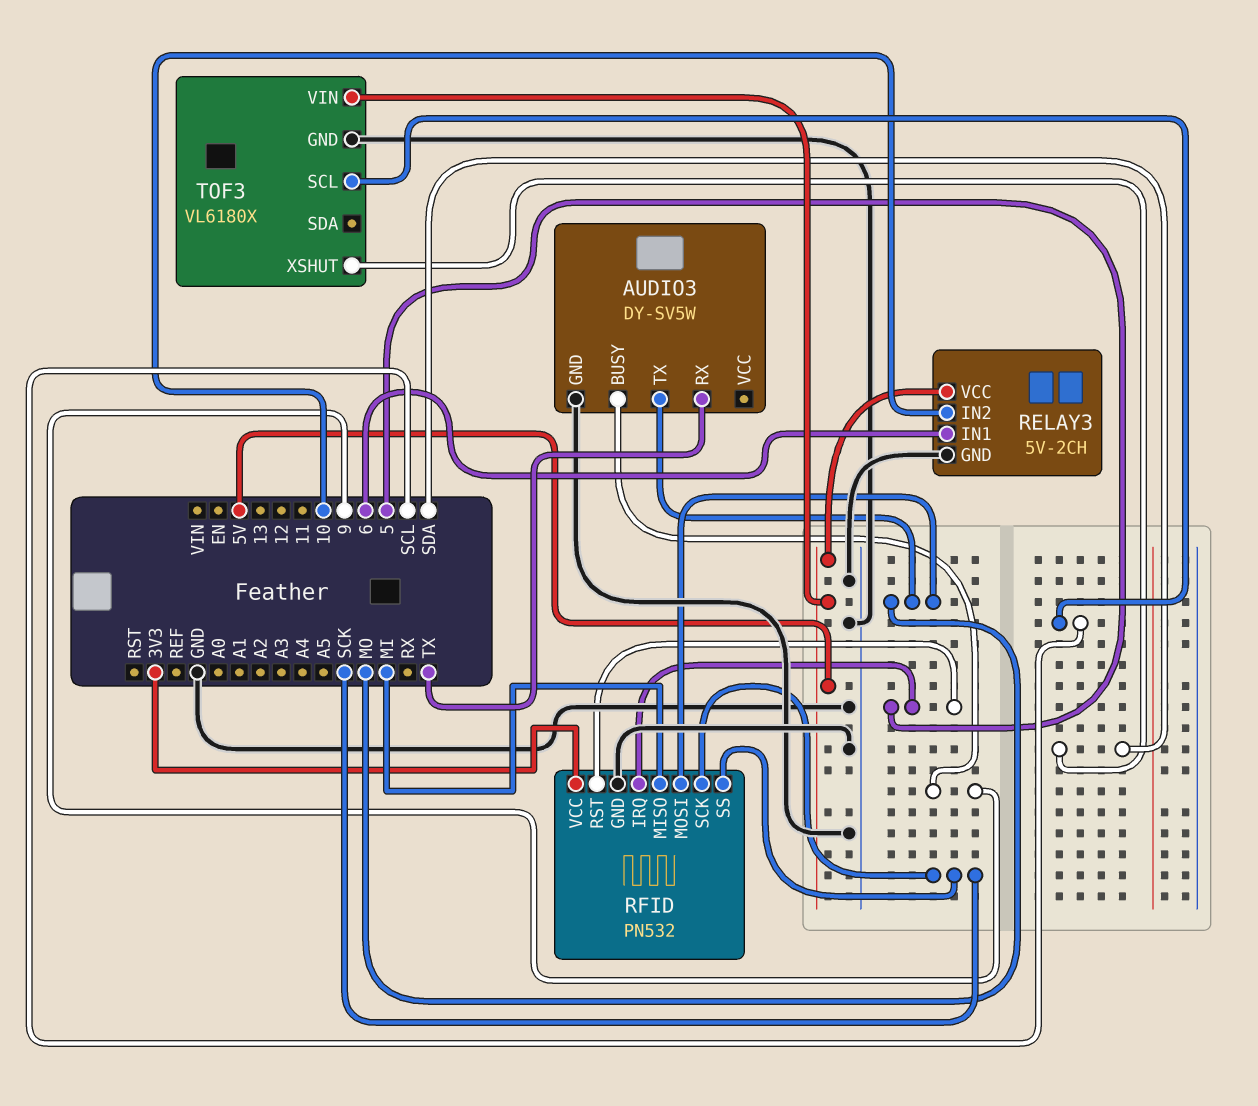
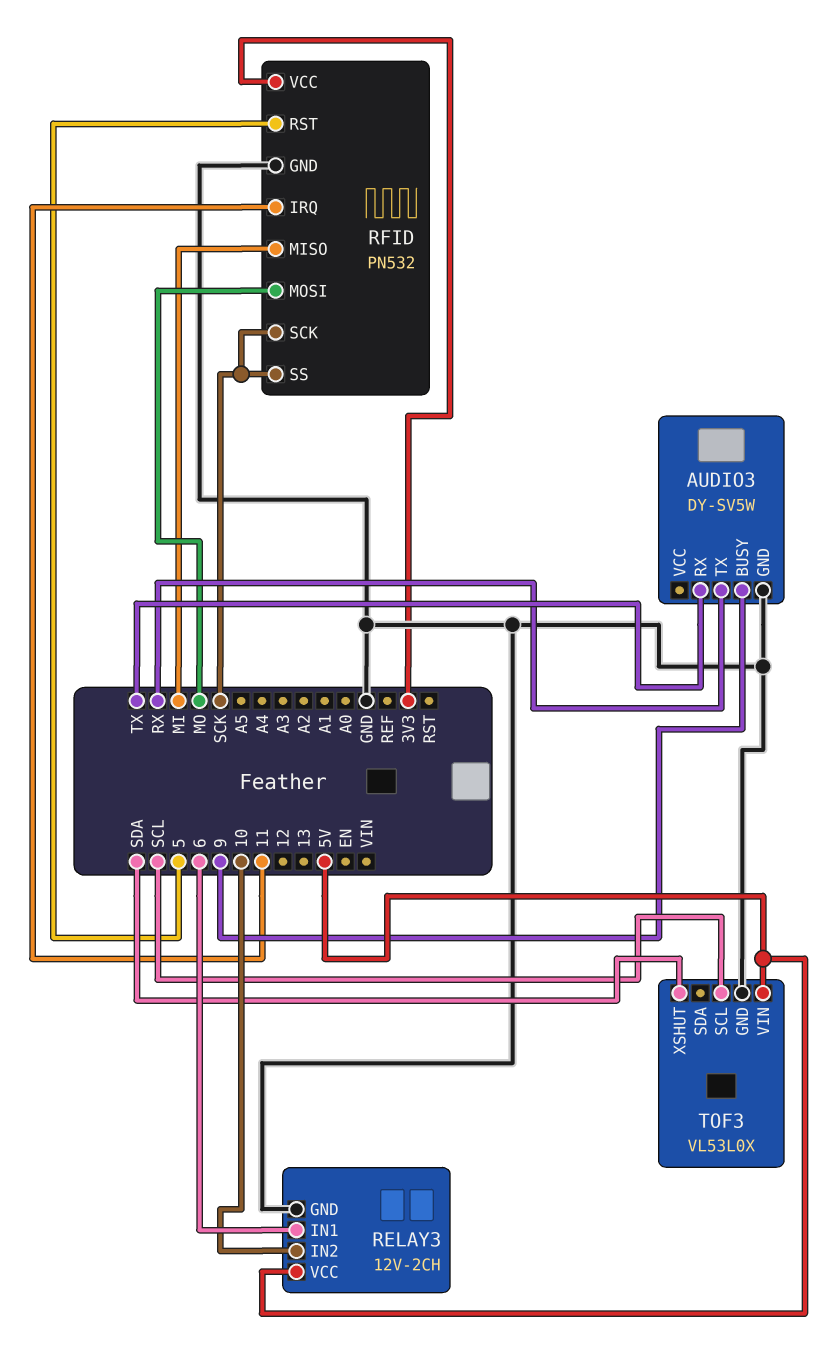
AUDIO3 pin TX: MO -> RX
RELAY3: 5V-2CH -> 12V-2CH
RFID pin IRQ: 5 -> 11
TOF3: VL6180X -> VL53L0X

